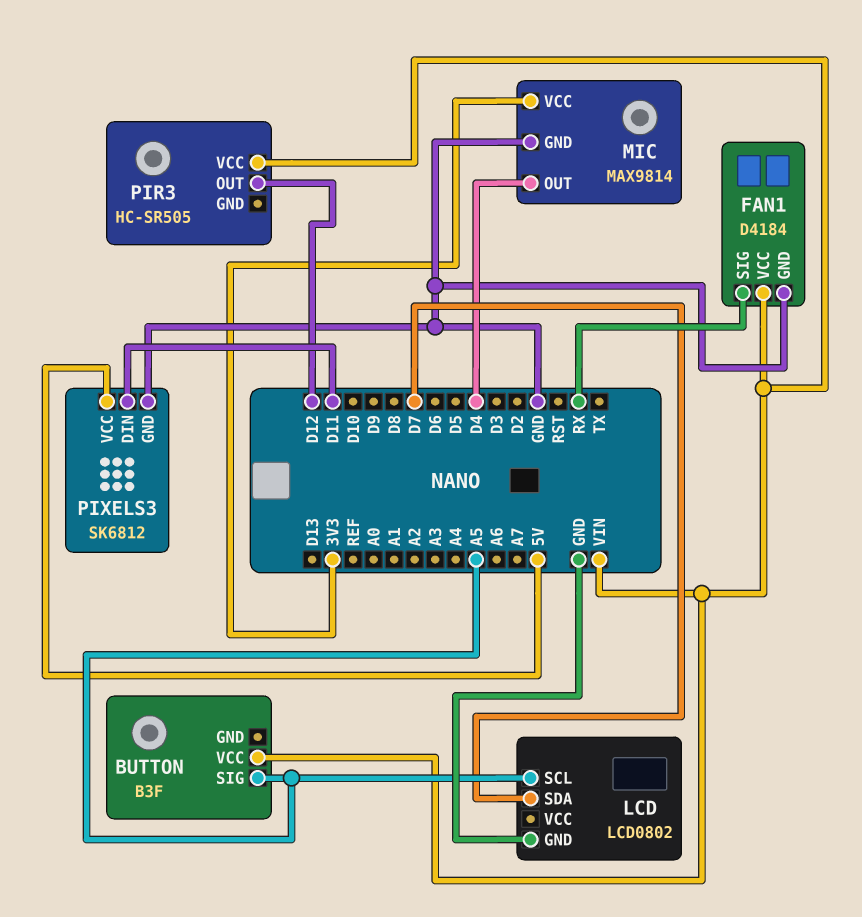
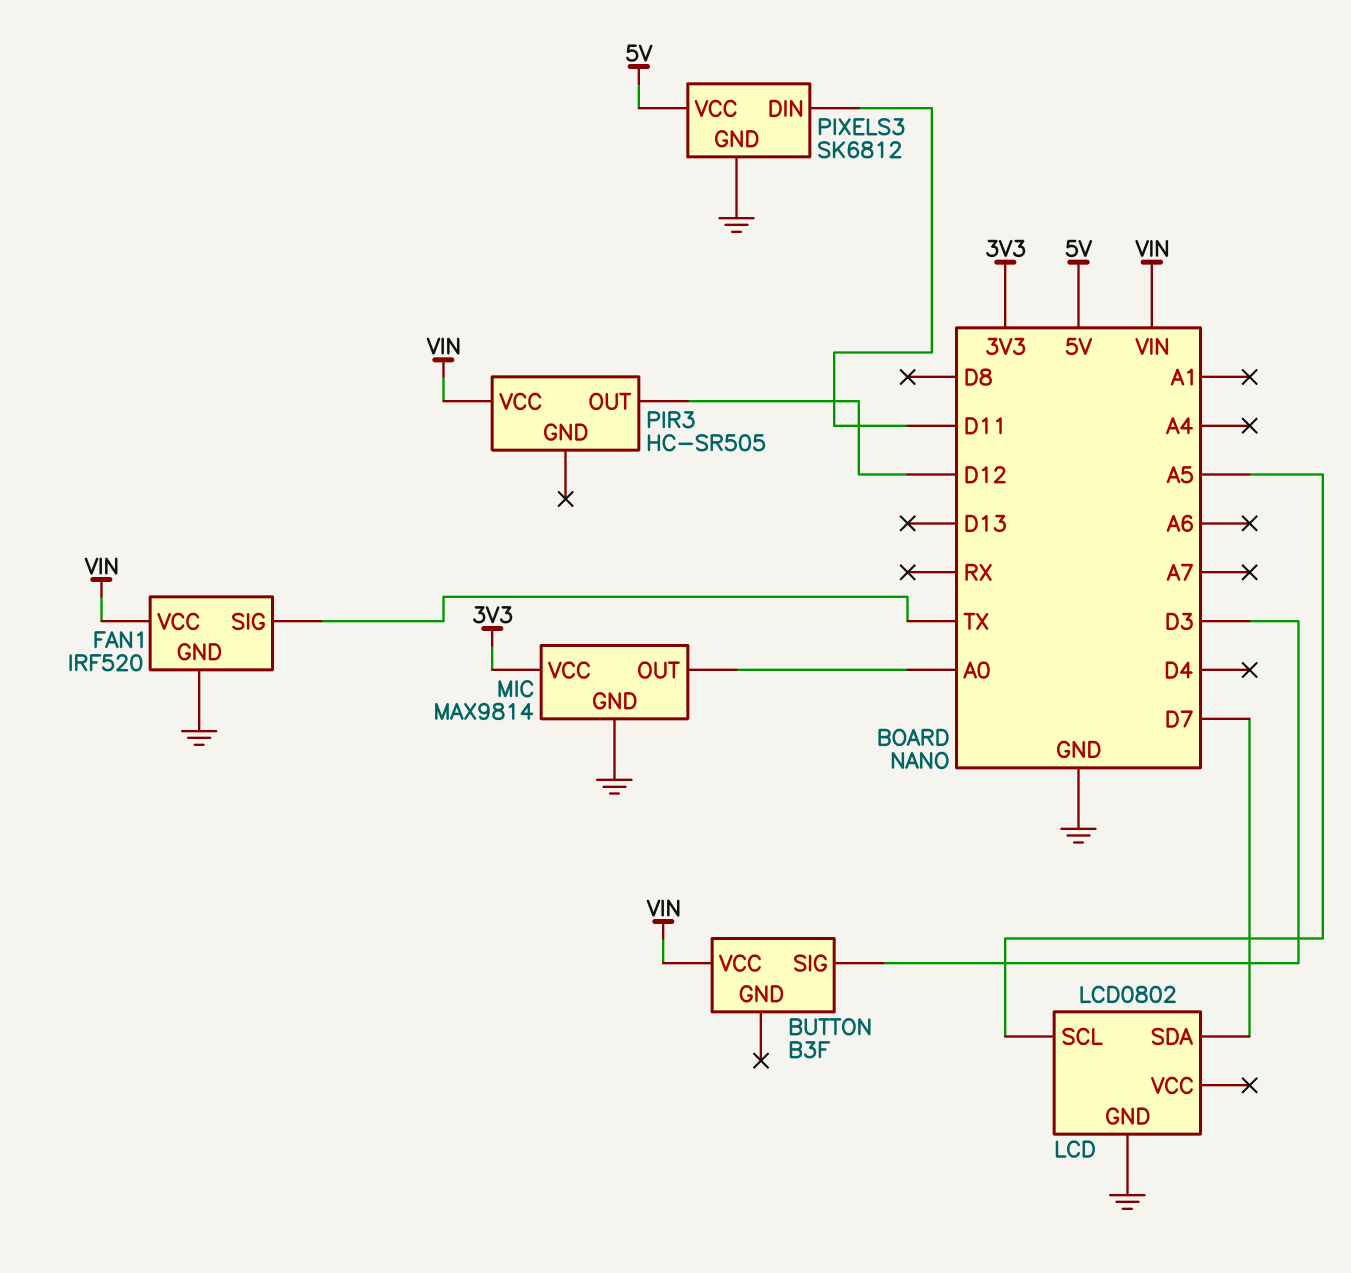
BUTTON pin SIG: A5 -> D3
FAN1: D4184 -> IRF520
FAN1 pin SIG: RX -> TX
MIC pin OUT: D4 -> A0

